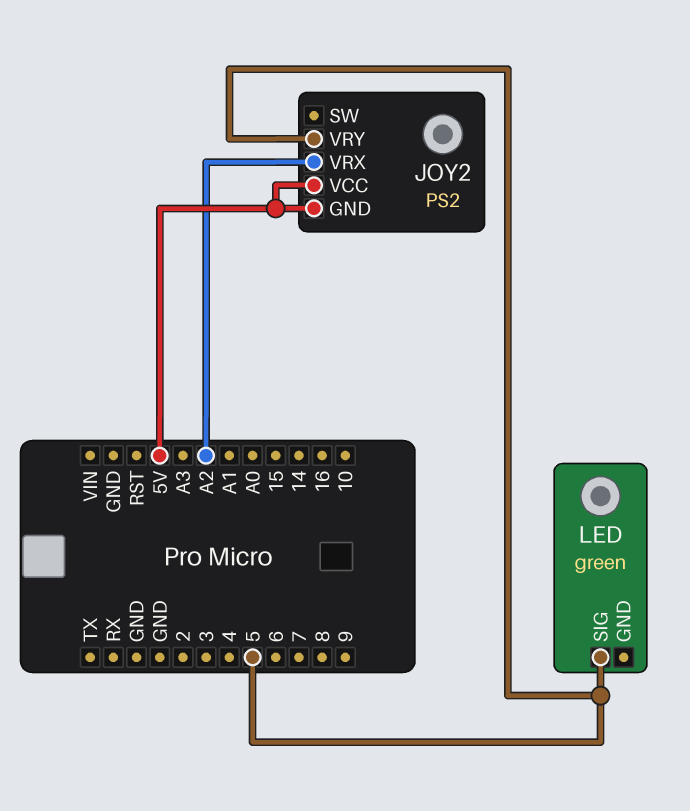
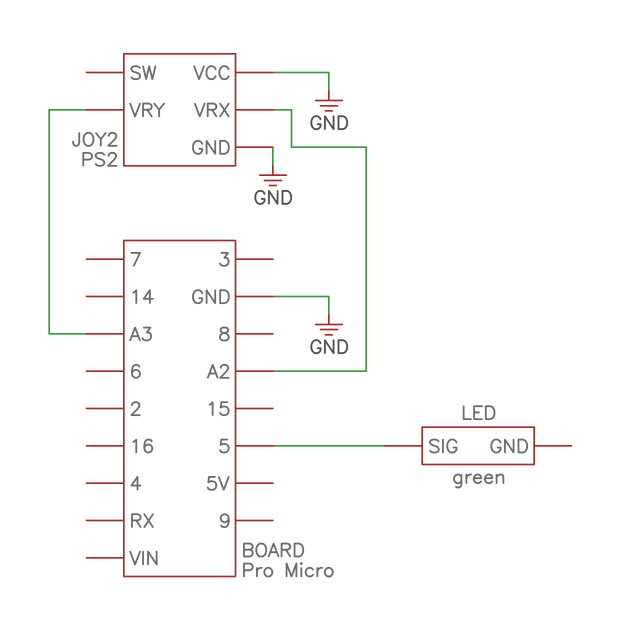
JOY2 pin GND: 5V -> GND
JOY2 pin VCC: 5V -> GND
JOY2 pin VRY: 5 -> A3

